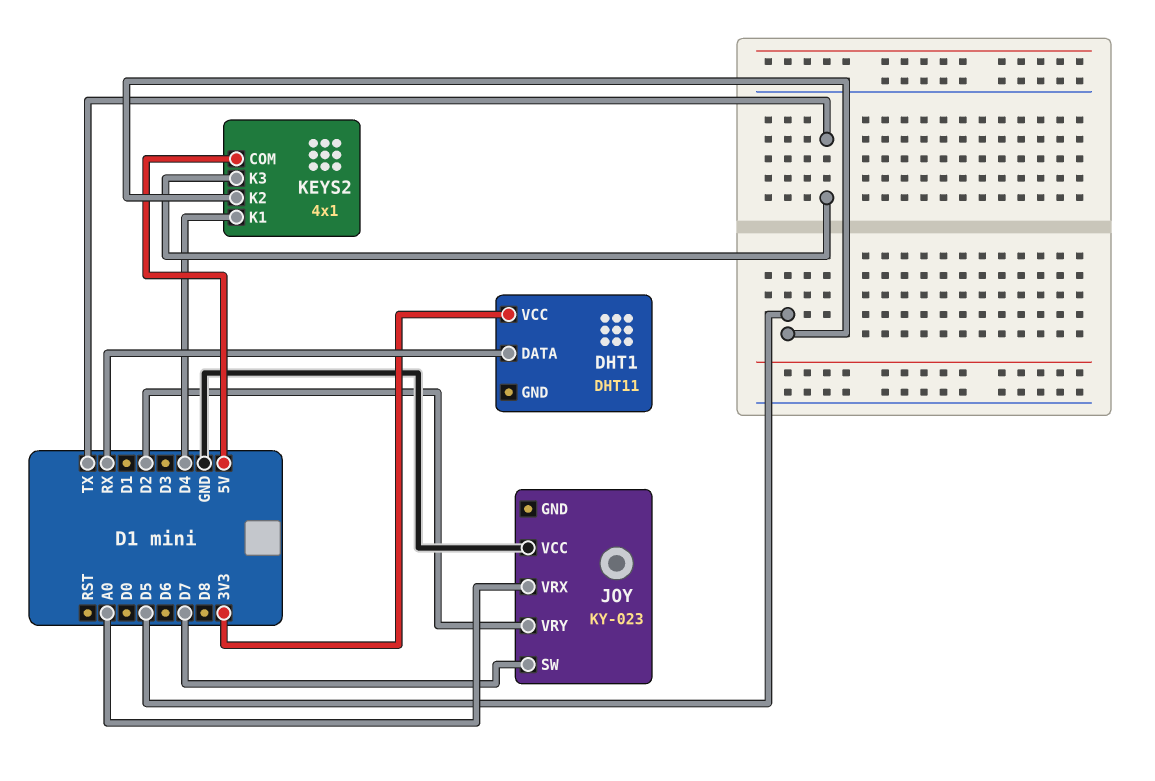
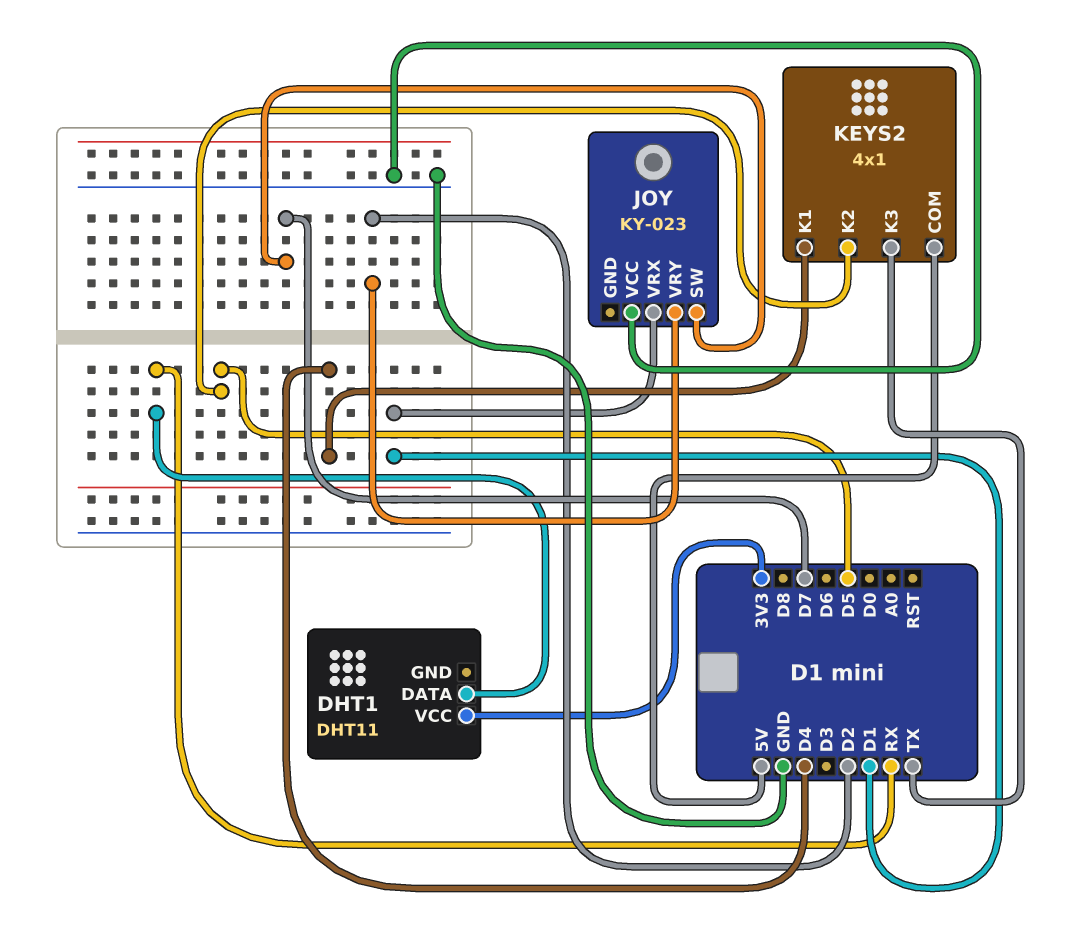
JOY pin VRX: A0 -> D1

